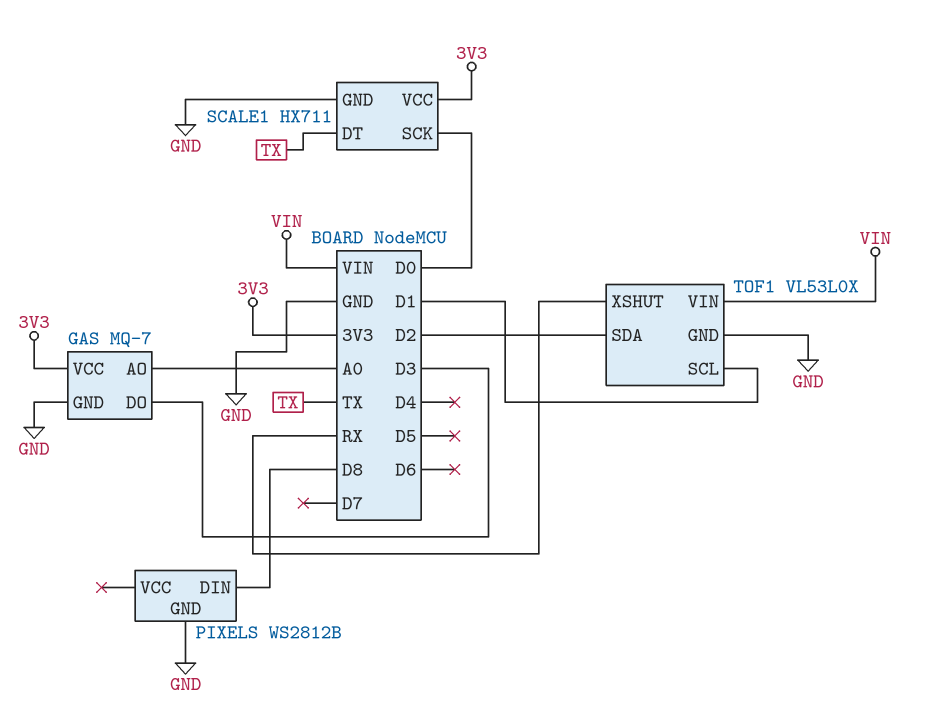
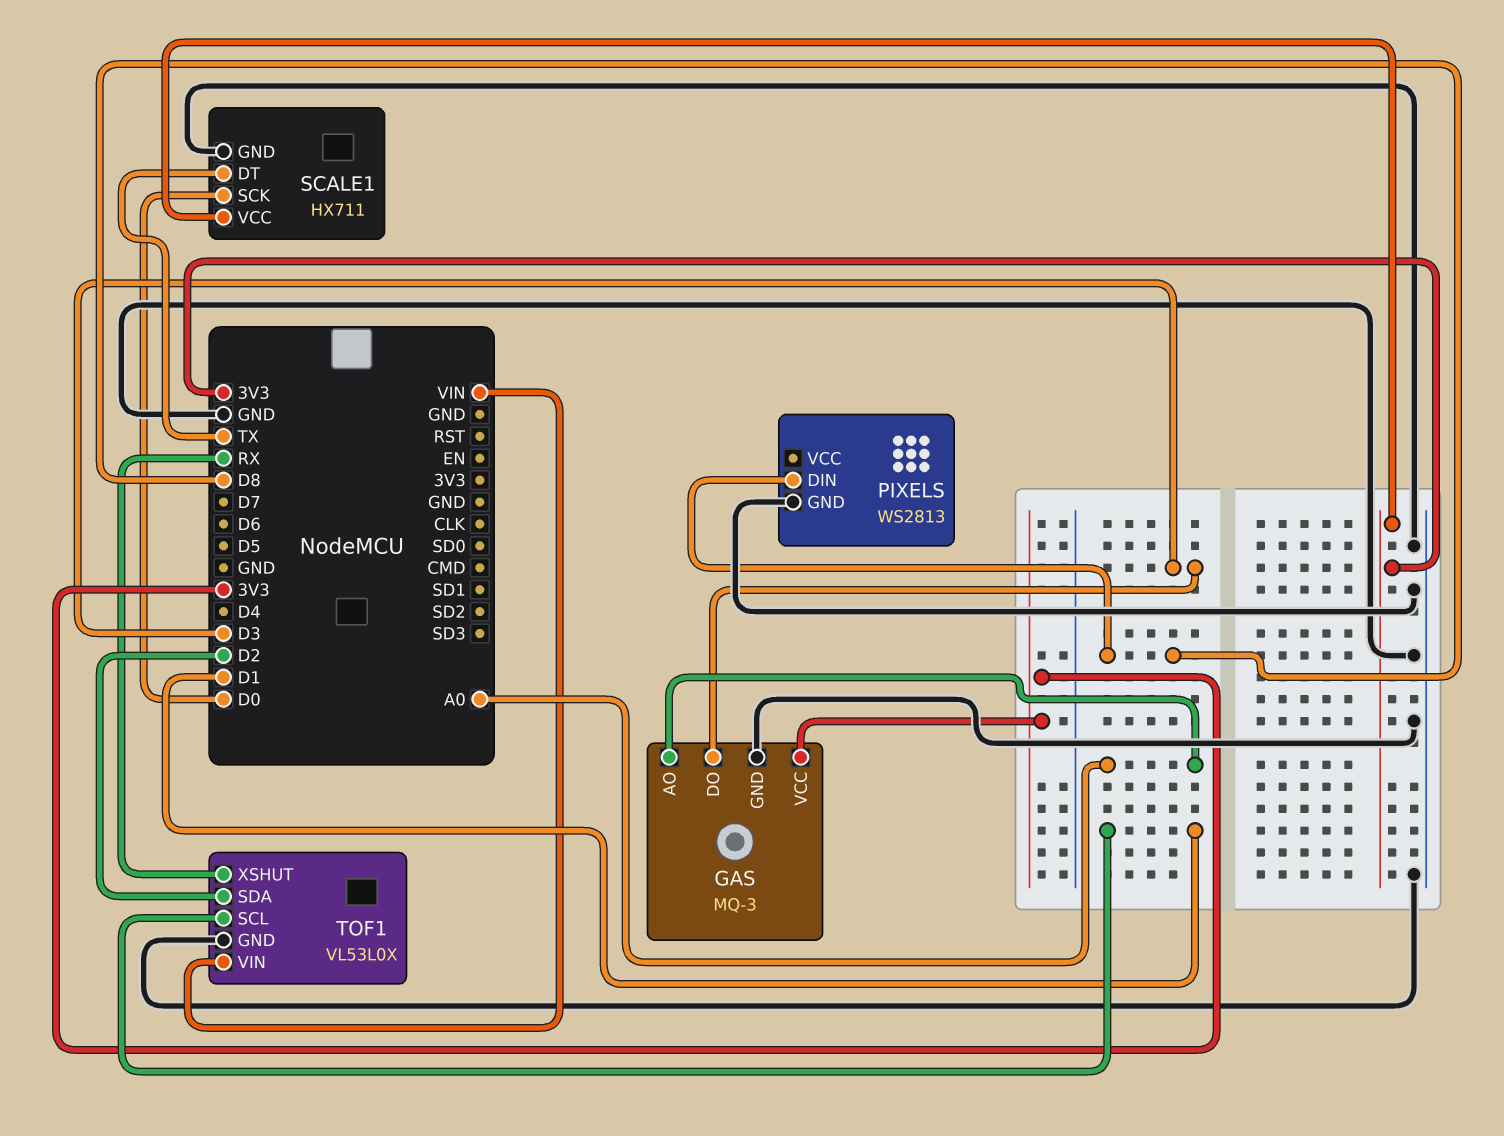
GAS: MQ-7 -> MQ-3
PIXELS: WS2812B -> WS2813

